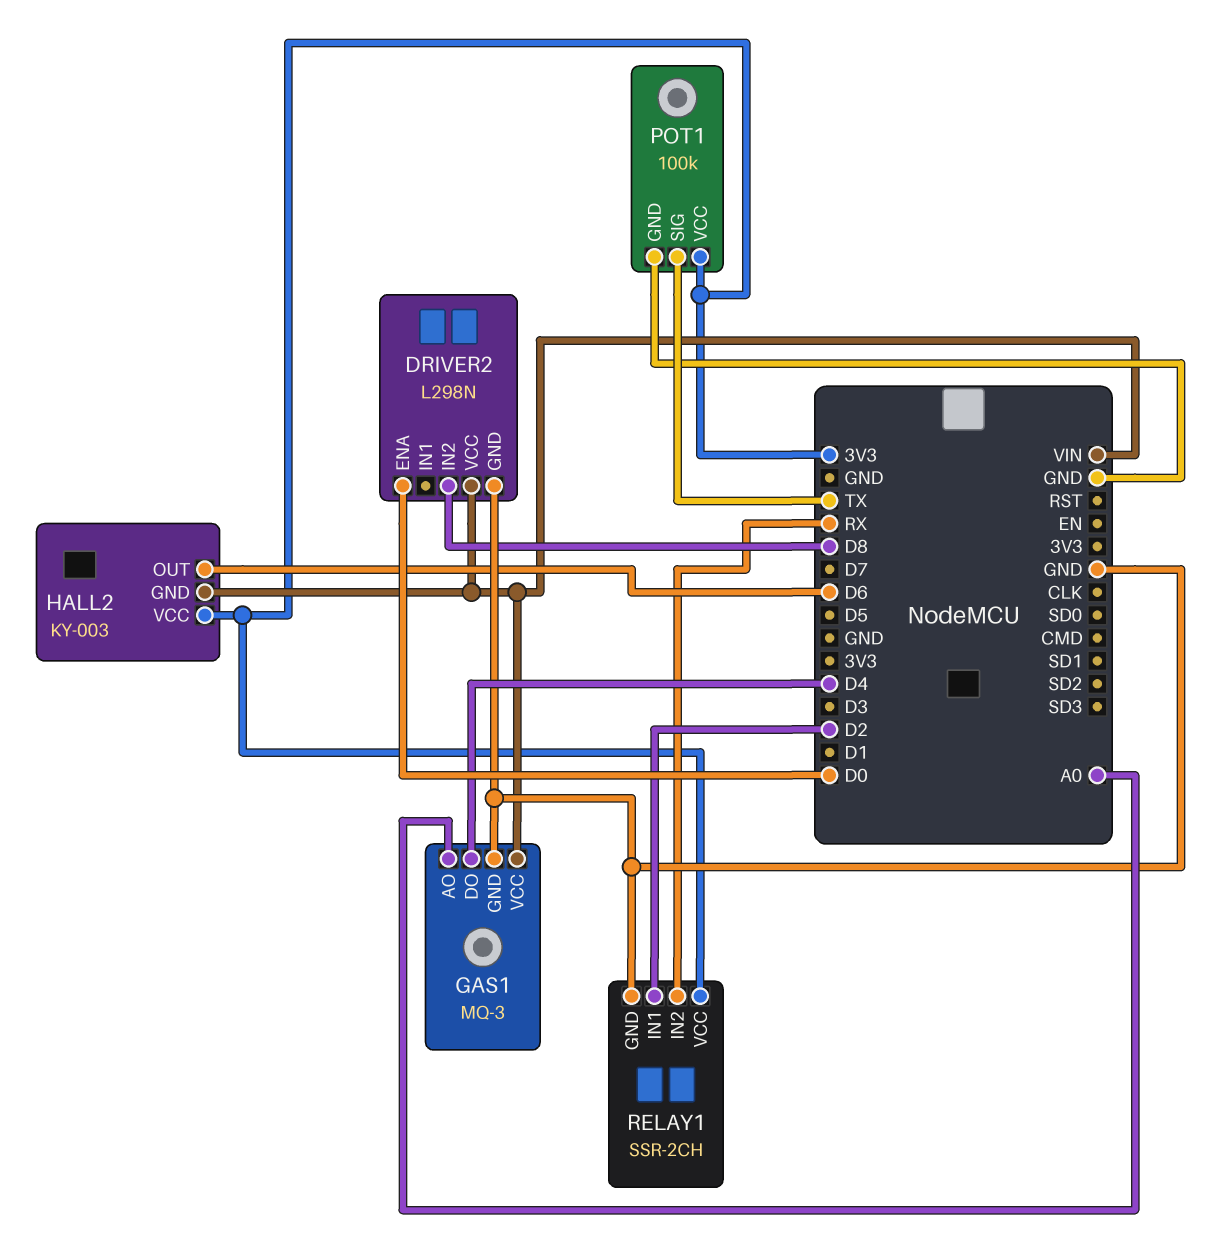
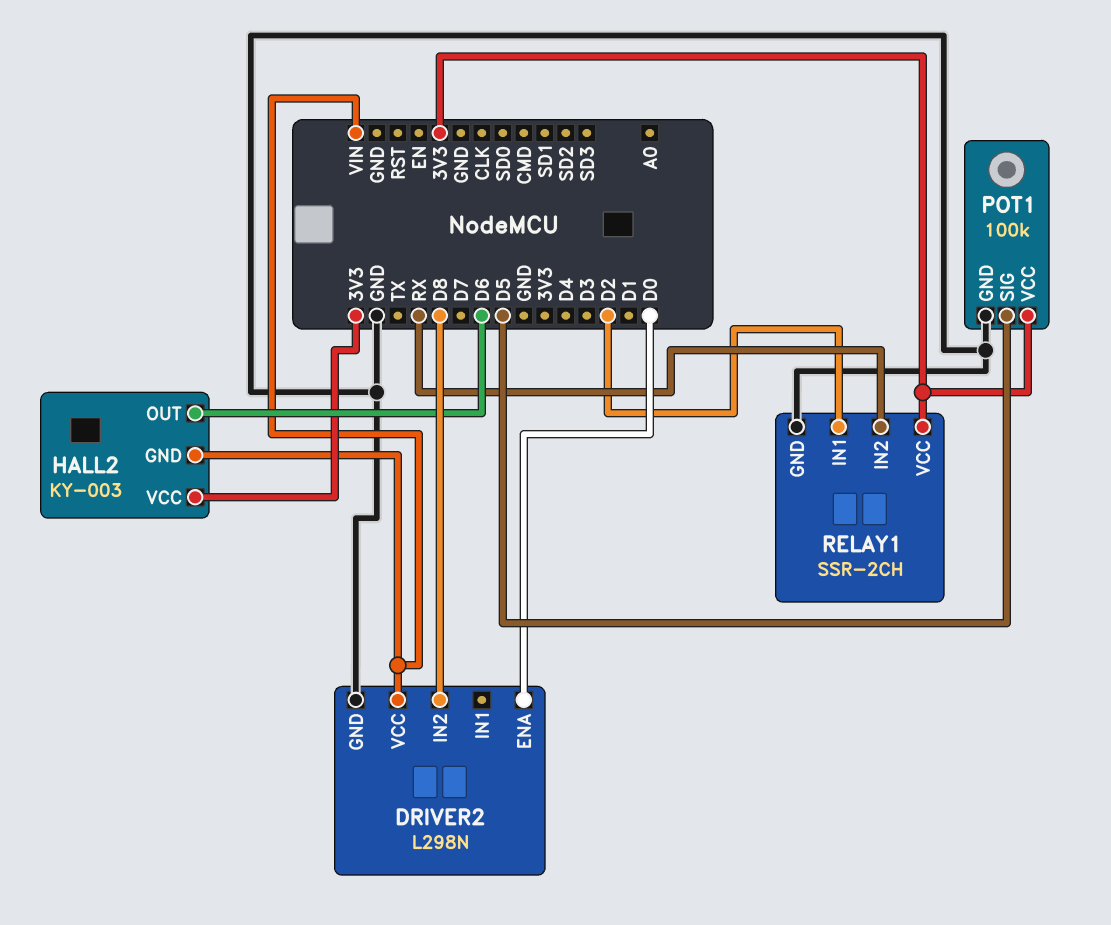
GAS1: MQ-3 -> none
GAS1 pin AO: A0 -> none
GAS1 pin DO: D4 -> none
GAS1 pin GND: GND -> none
GAS1 pin VCC: VIN -> none
POT1 pin SIG: TX -> D5

